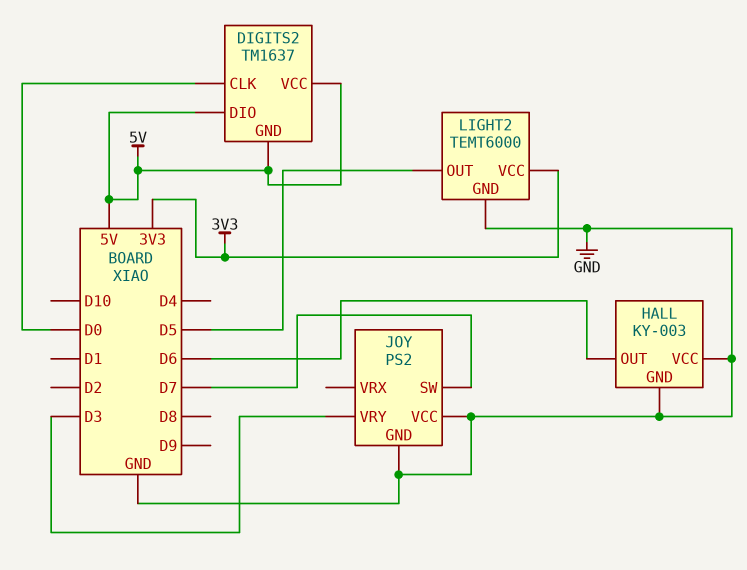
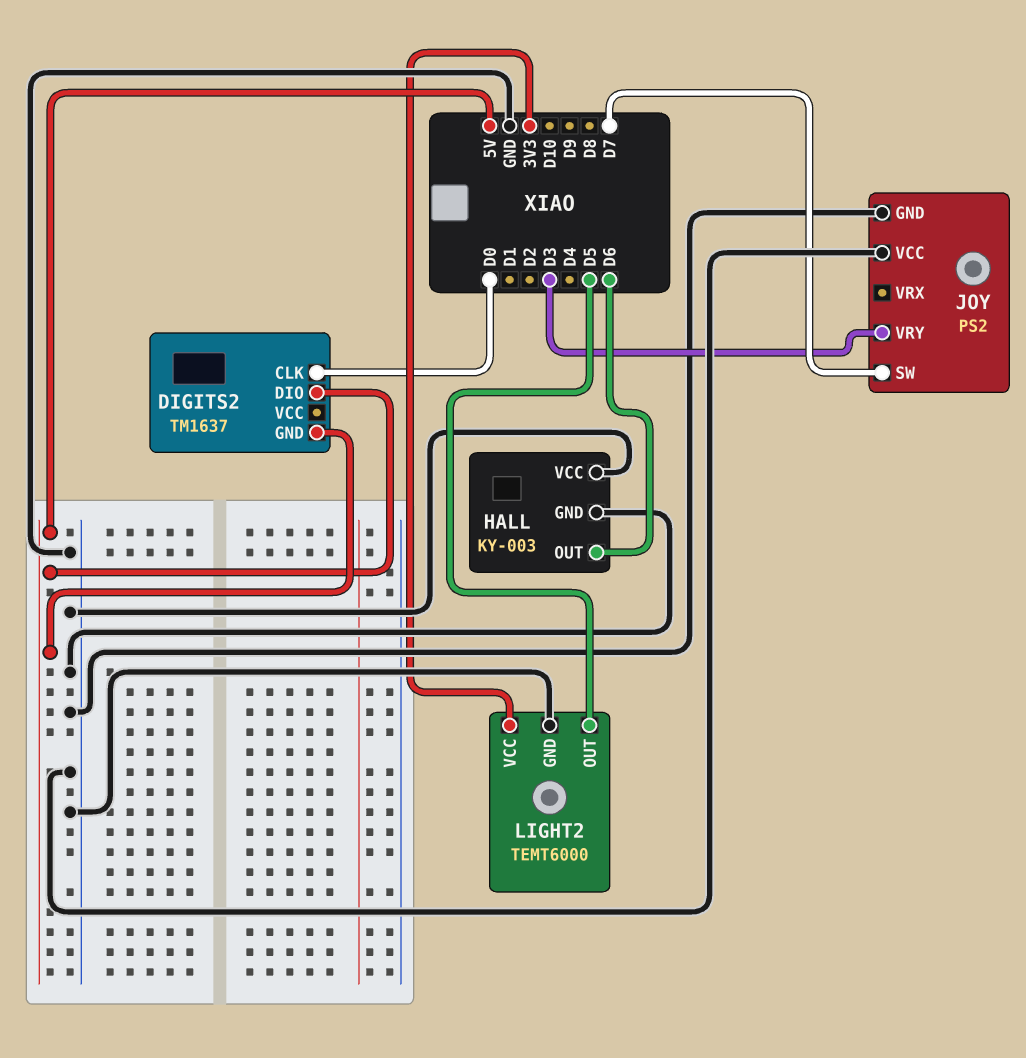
DIGITS2 pin VCC: 5V -> none

